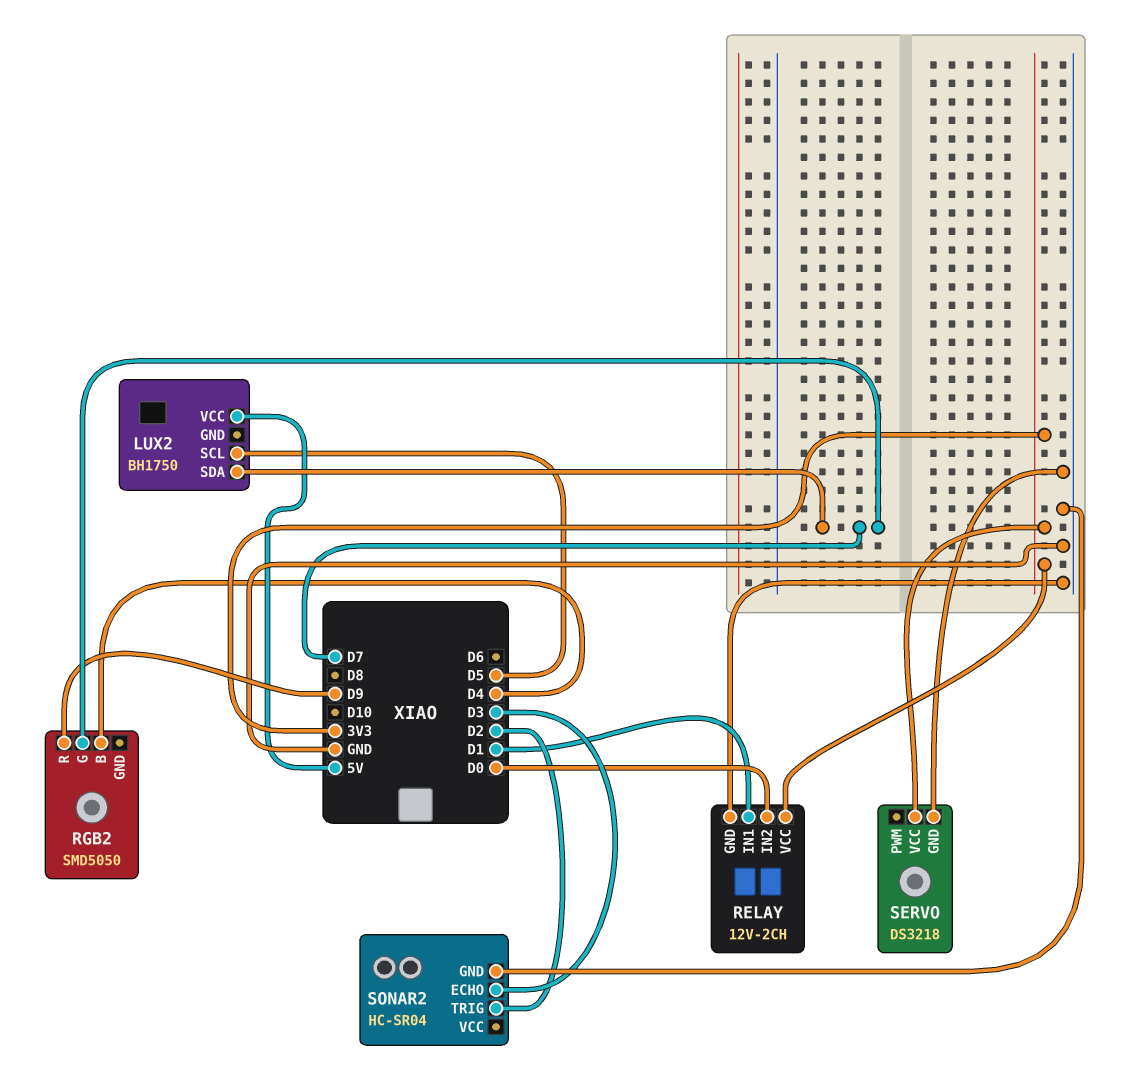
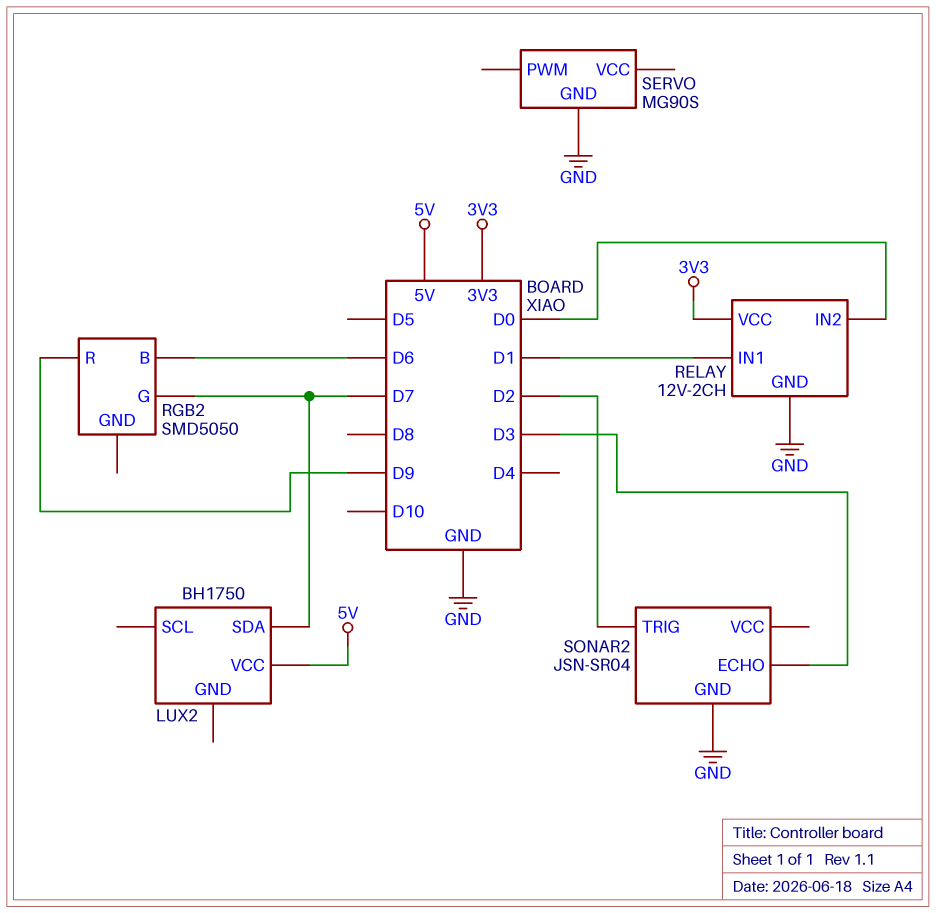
LUX2 pin SCL: D5 -> none
RGB2 pin B: D4 -> D6
SERVO: DS3218 -> MG90S
SERVO pin VCC: 3V3 -> none
SONAR2: HC-SR04 -> JSN-SR04

